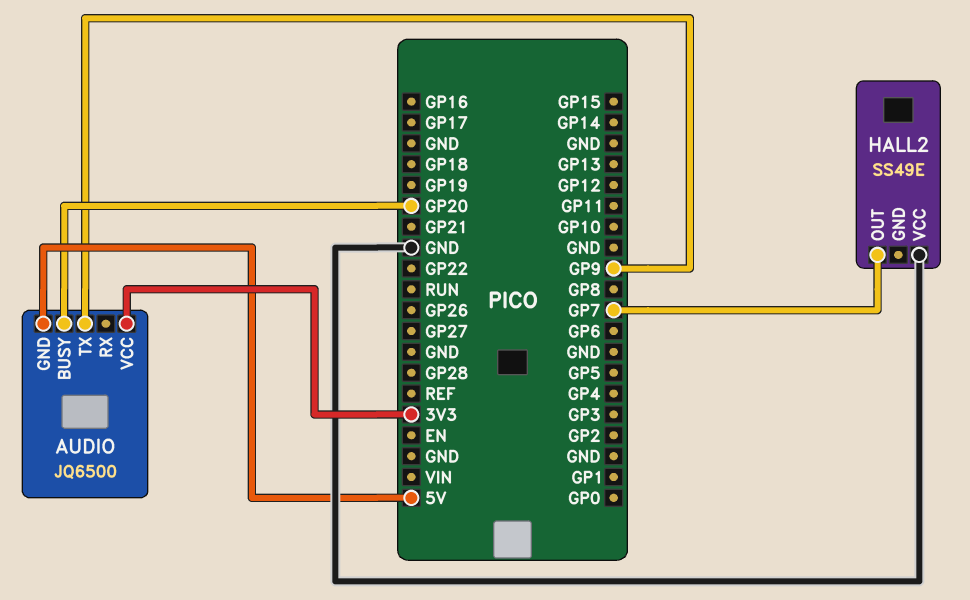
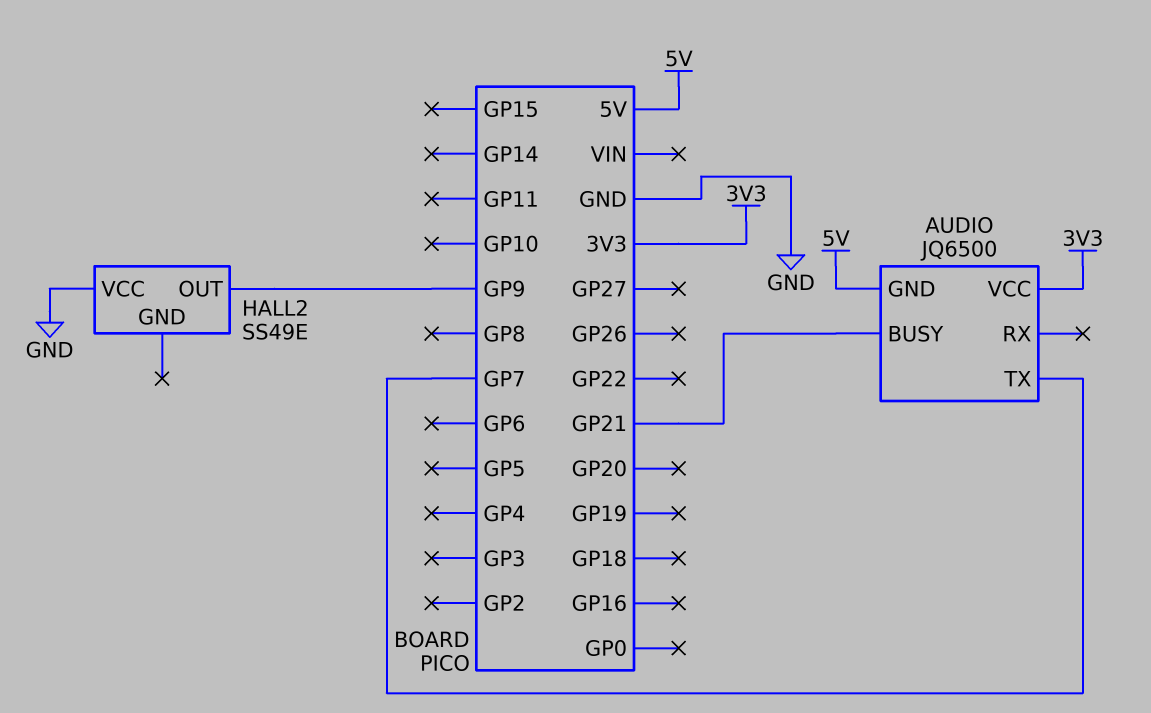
AUDIO pin BUSY: GP20 -> GP21
AUDIO pin TX: GP9 -> GP7
HALL2 pin OUT: GP7 -> GP9

